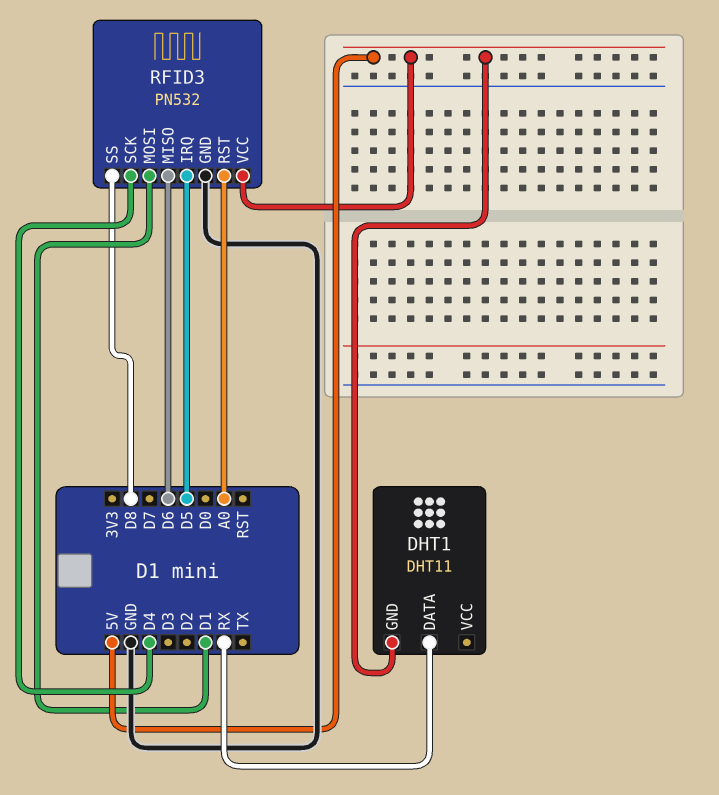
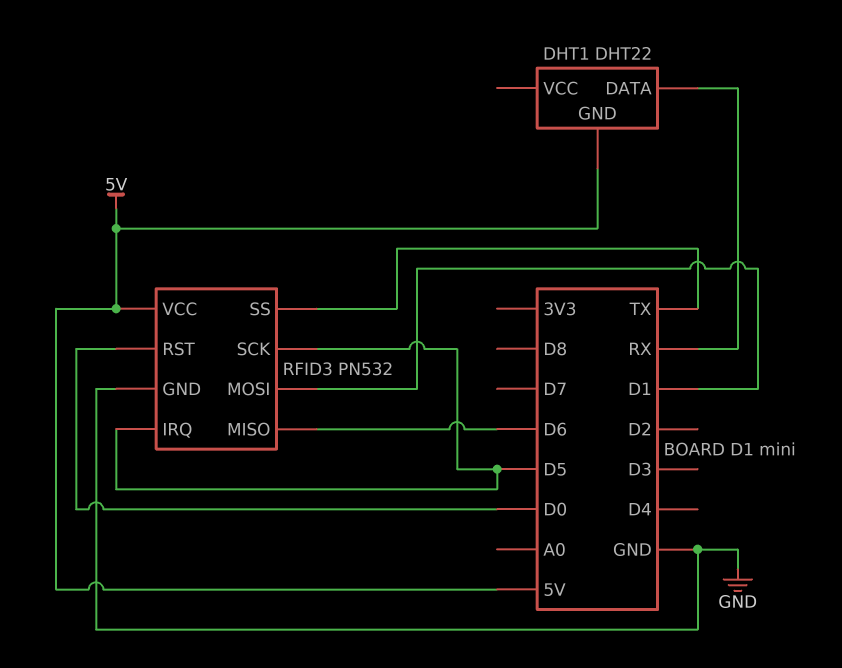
DHT1: DHT11 -> DHT22
RFID3 pin RST: A0 -> D0
RFID3 pin SCK: D4 -> D5
RFID3 pin SS: D8 -> TX

